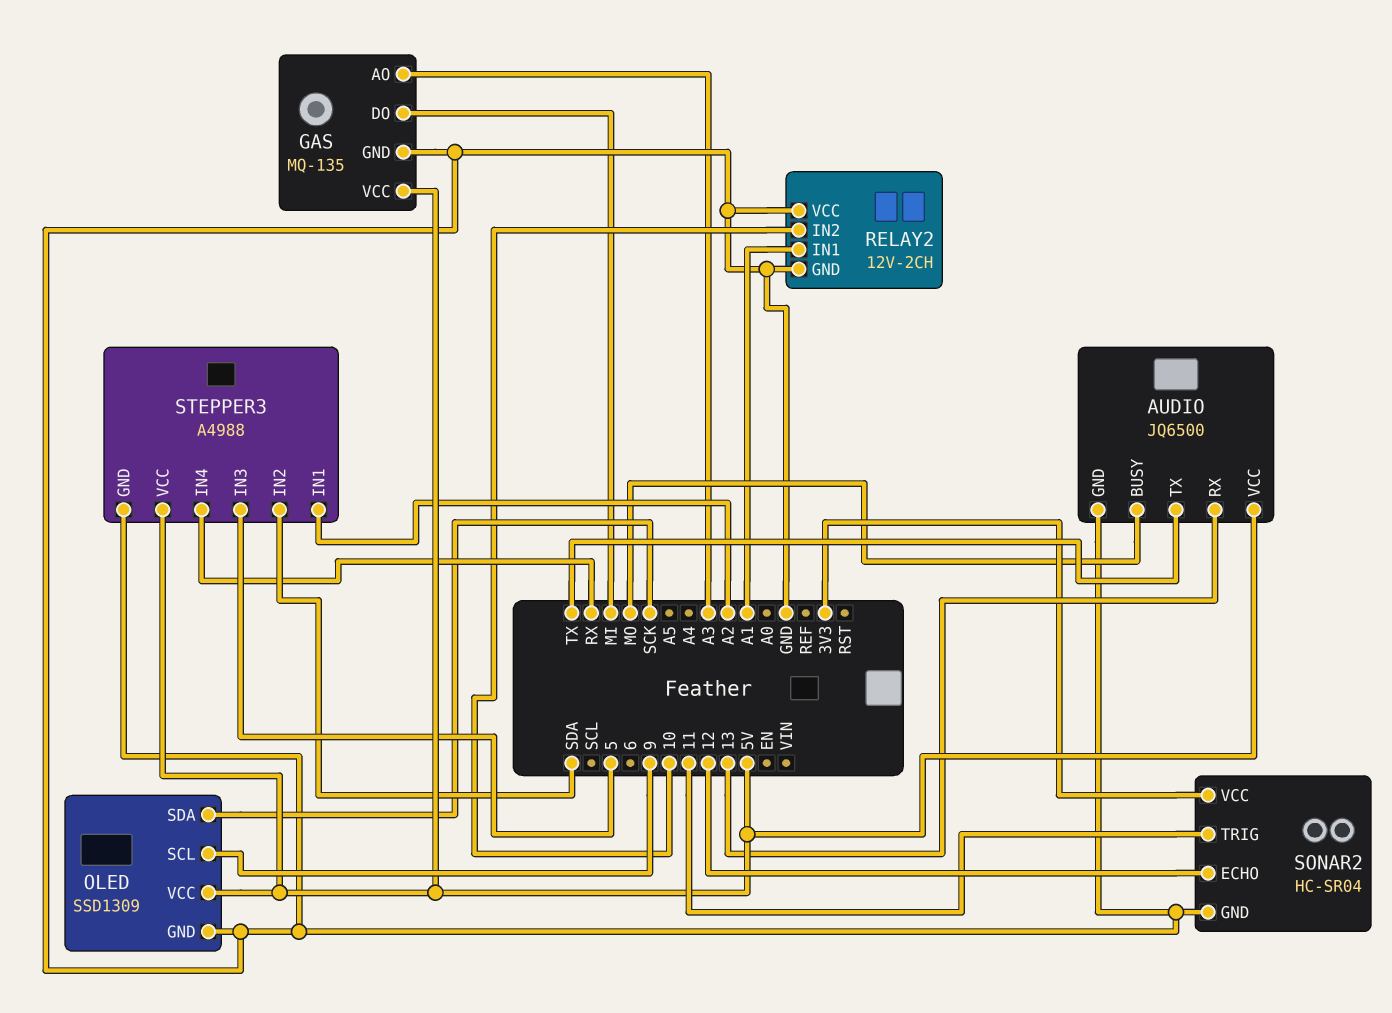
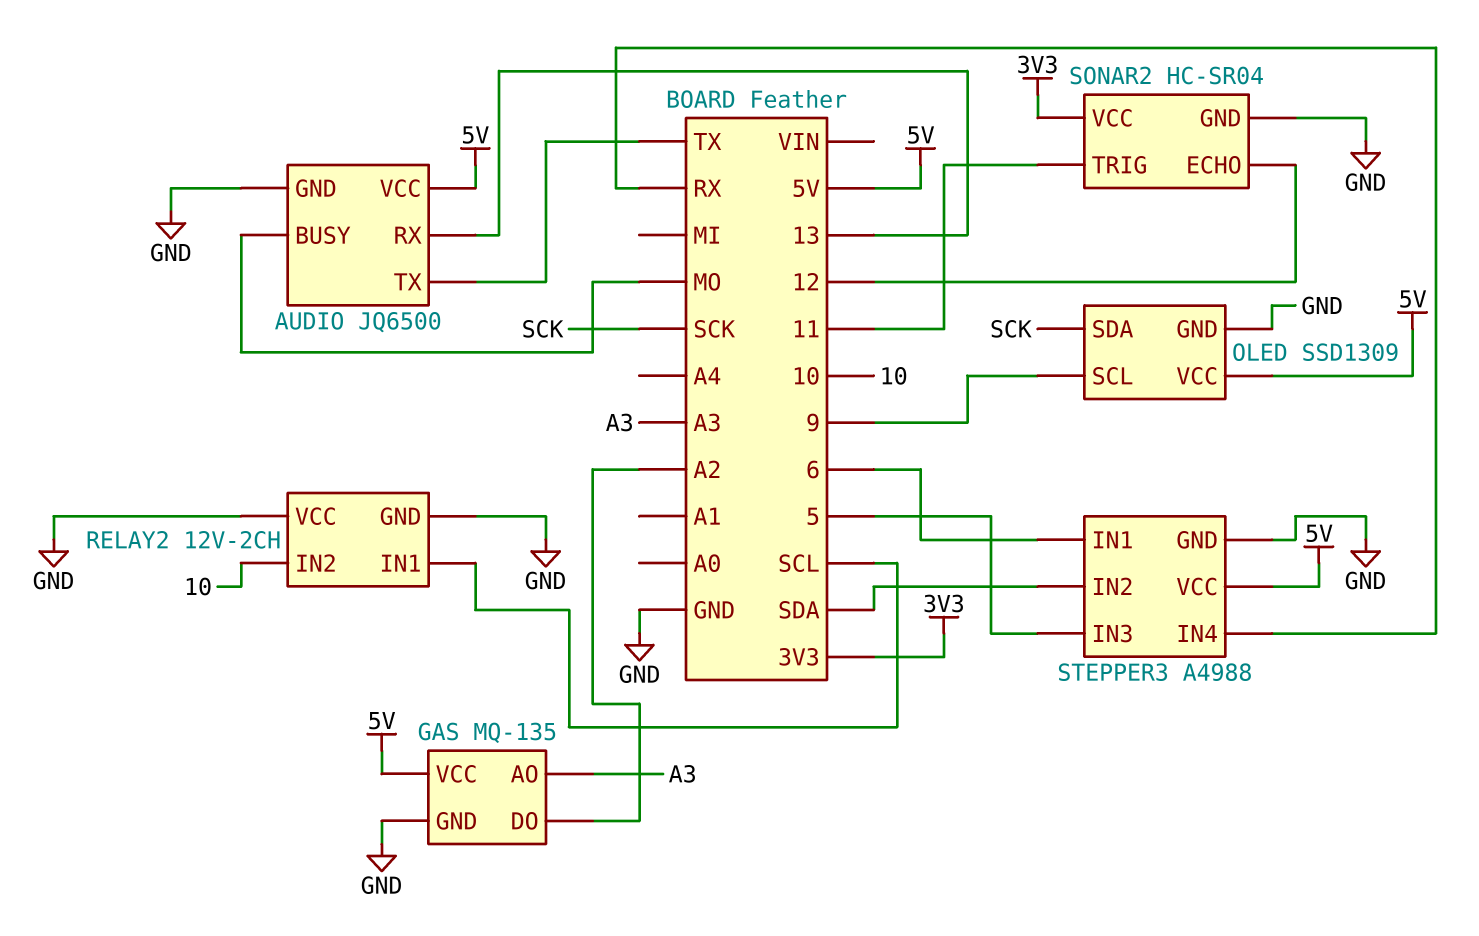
GAS pin DO: MI -> A2
RELAY2 pin IN1: A1 -> SCL
STEPPER3 pin IN1: A2 -> 6

